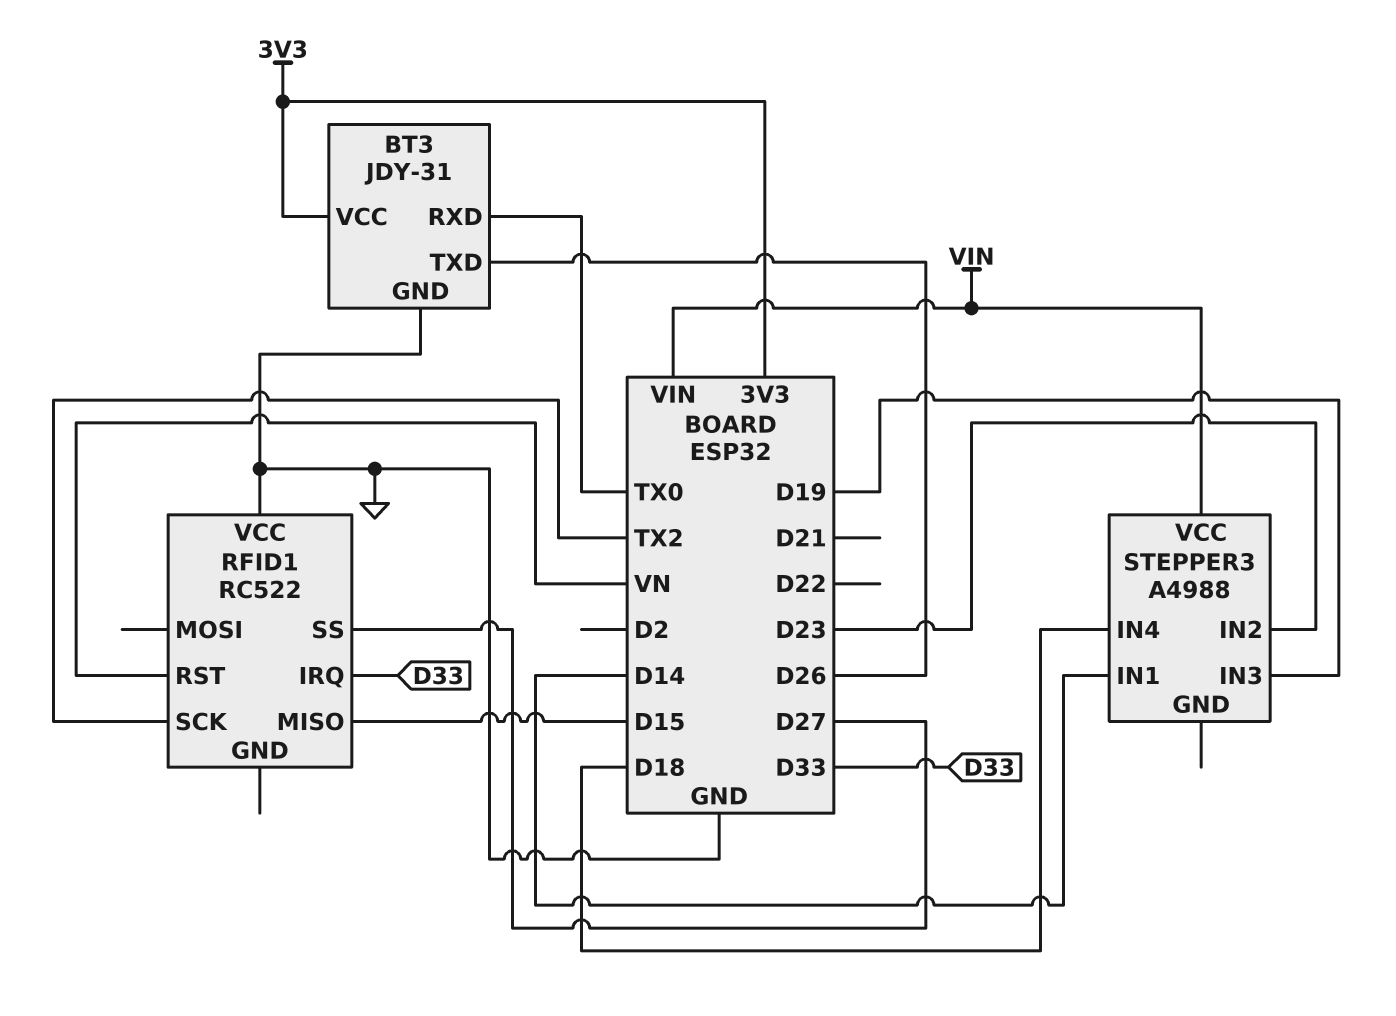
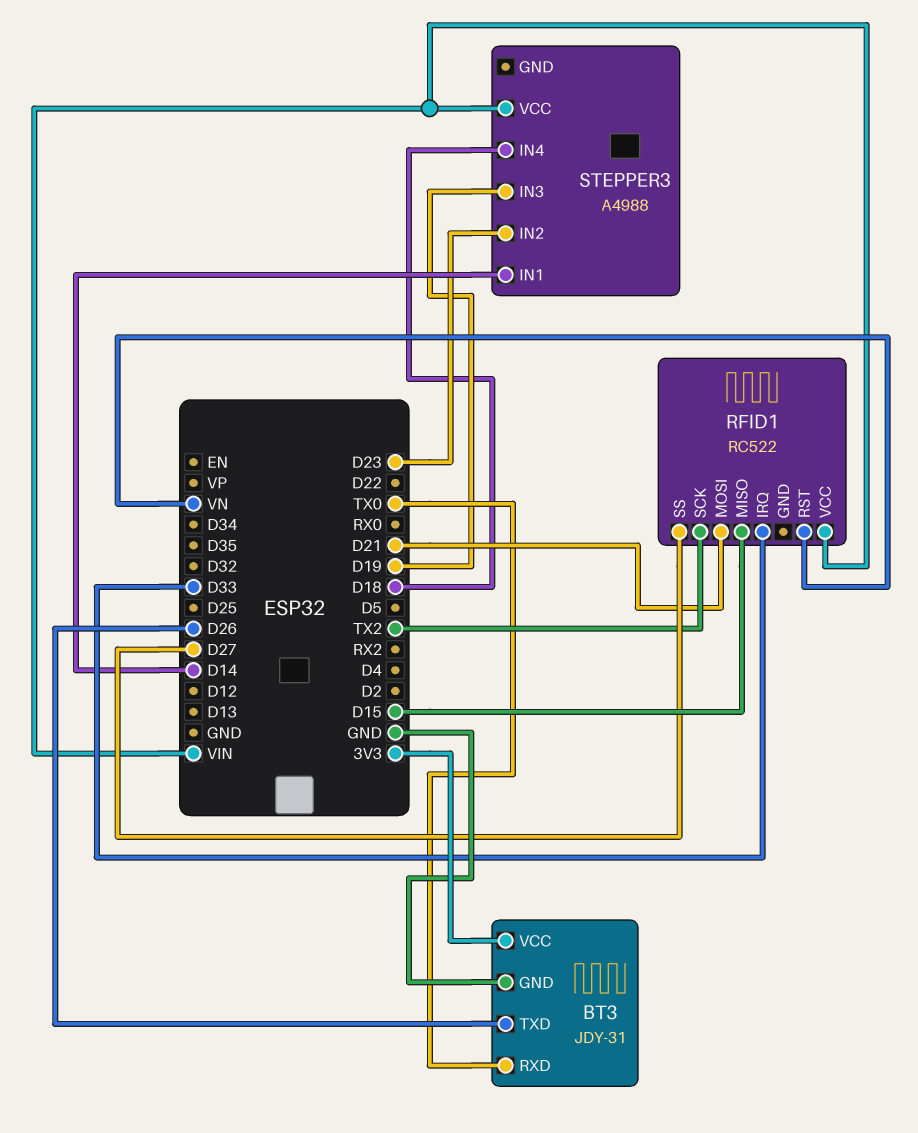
RFID1 pin MOSI: none -> D21
RFID1 pin VCC: GND -> VIN

